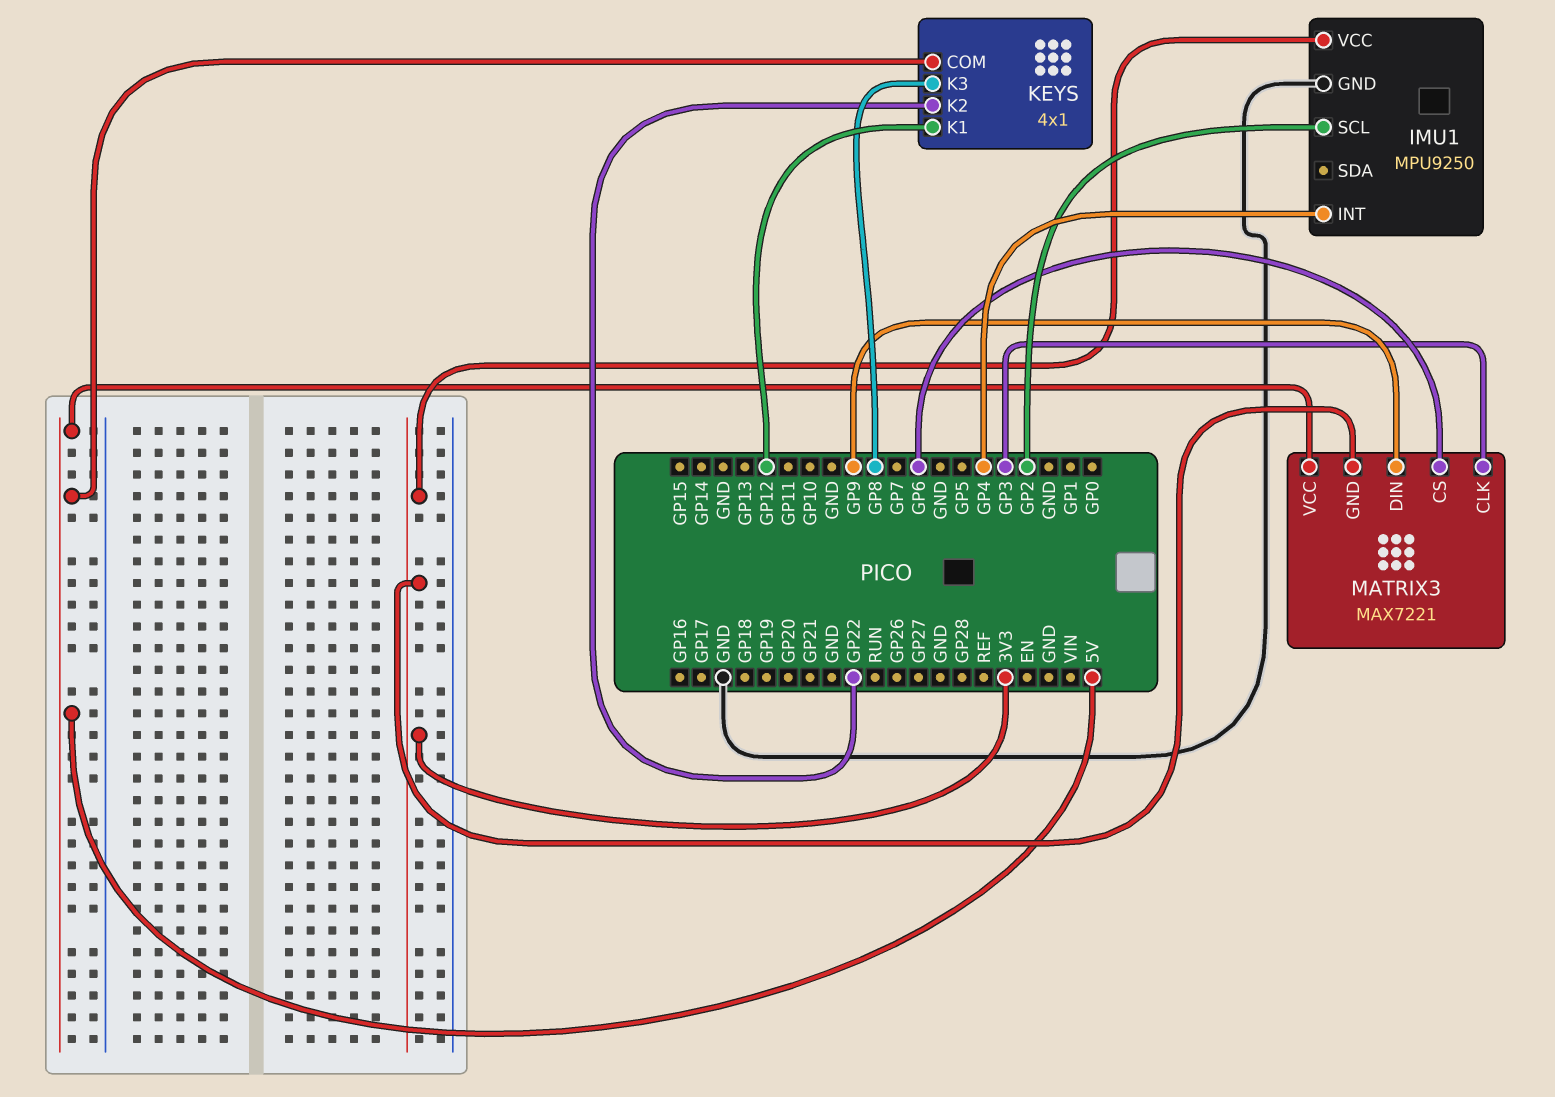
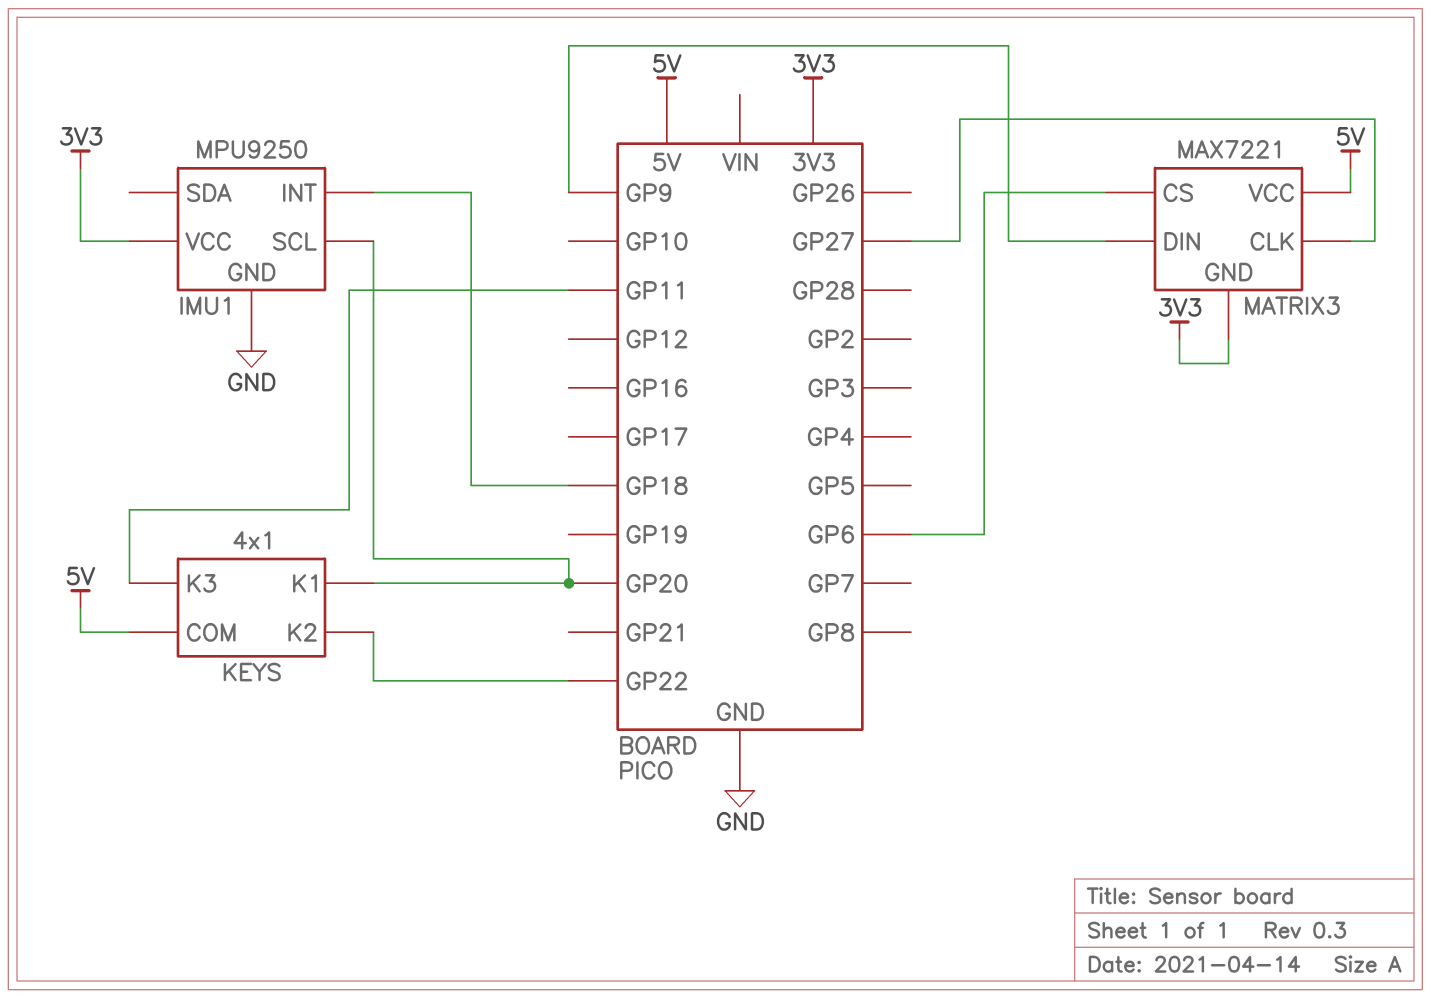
IMU1 pin INT: GP4 -> GP18
IMU1 pin SCL: GP2 -> GP20
KEYS pin K1: GP12 -> GP20
KEYS pin K3: GP8 -> GP11
MATRIX3 pin CLK: GP3 -> GP27

